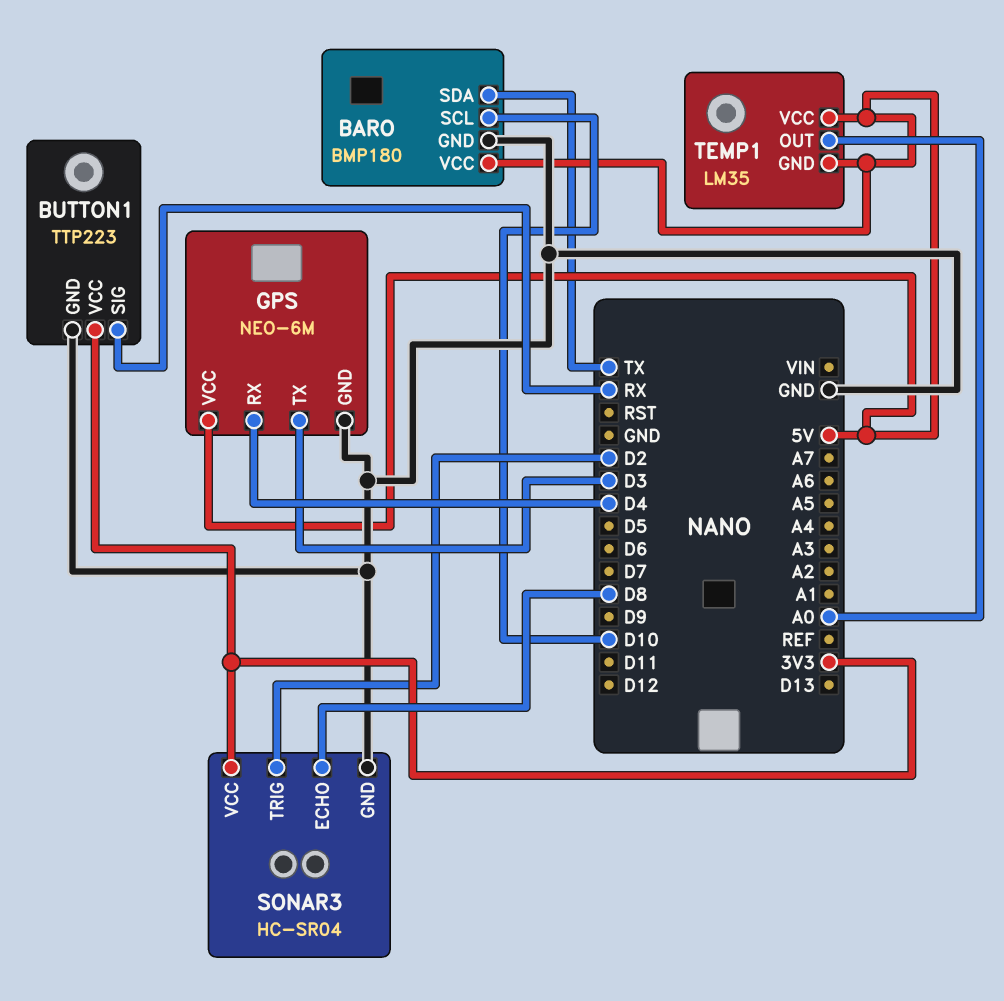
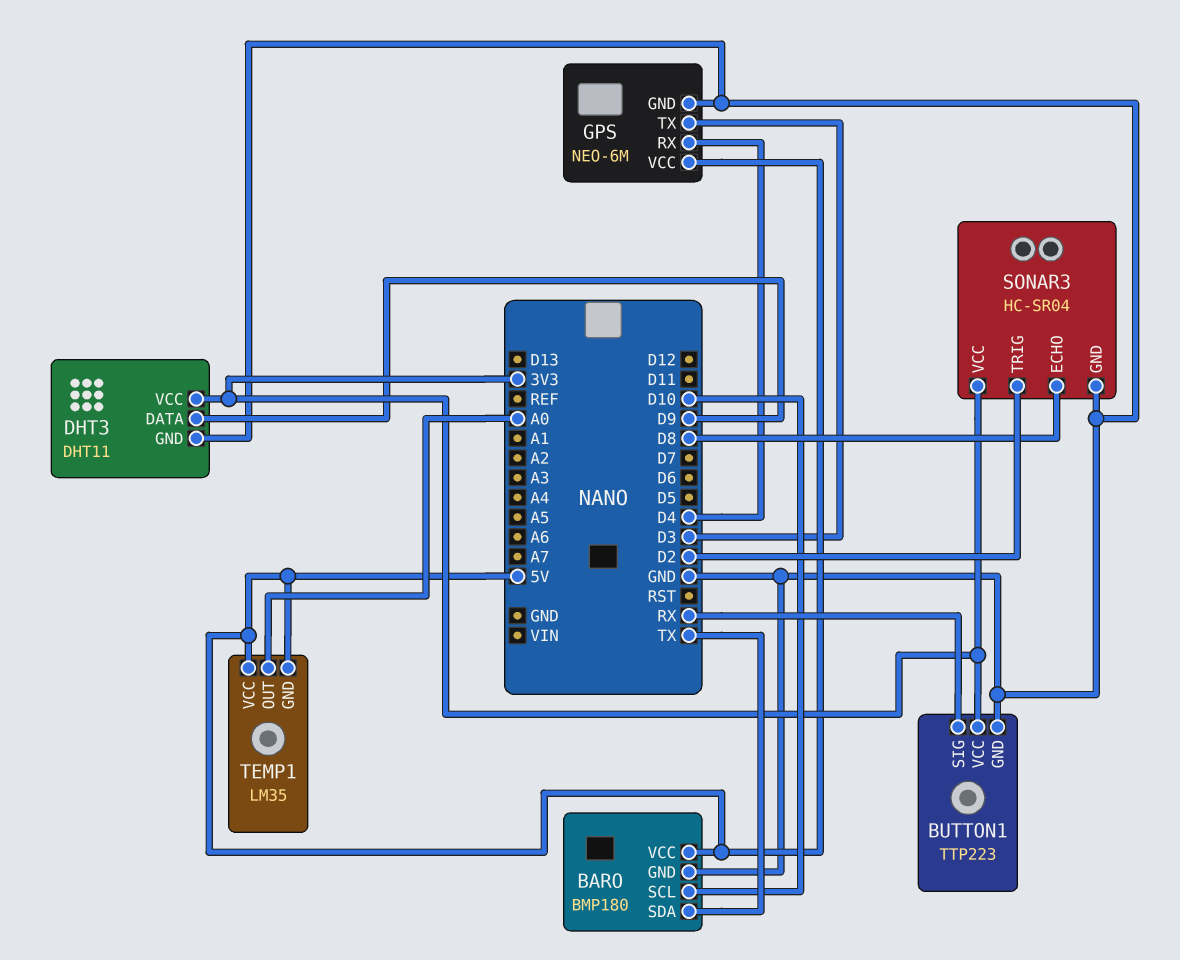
DHT3: none -> DHT11
DHT3 pin DATA: none -> D9
DHT3 pin GND: none -> GND
DHT3 pin VCC: none -> 3V3

